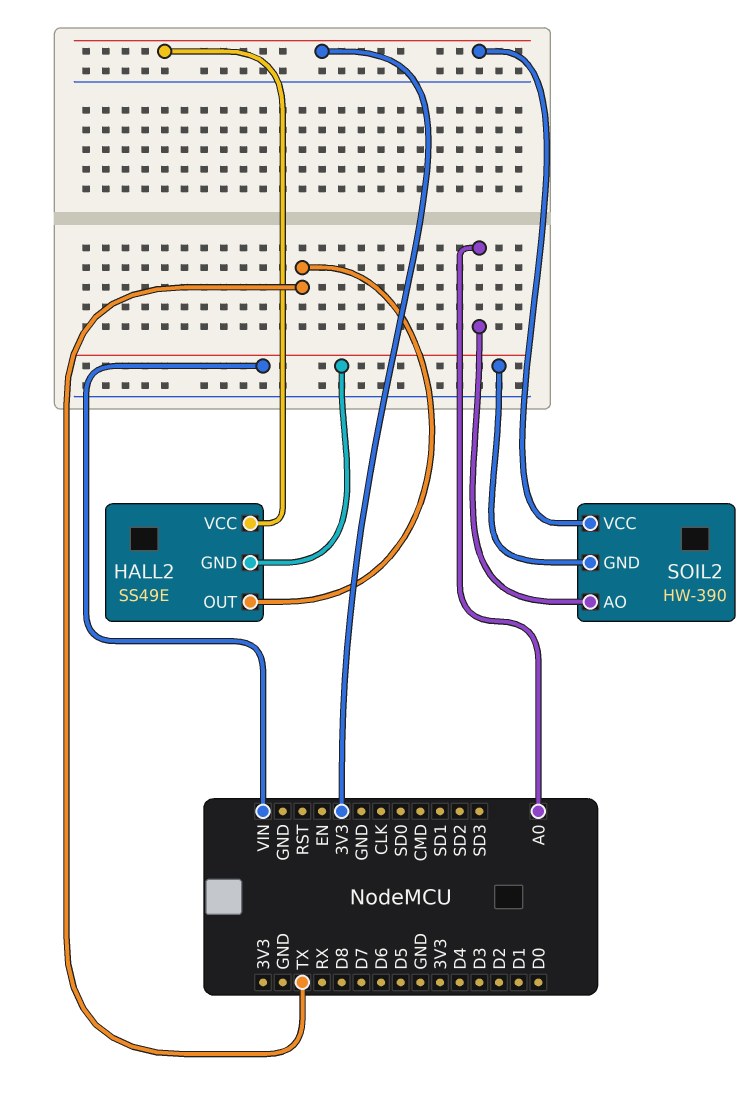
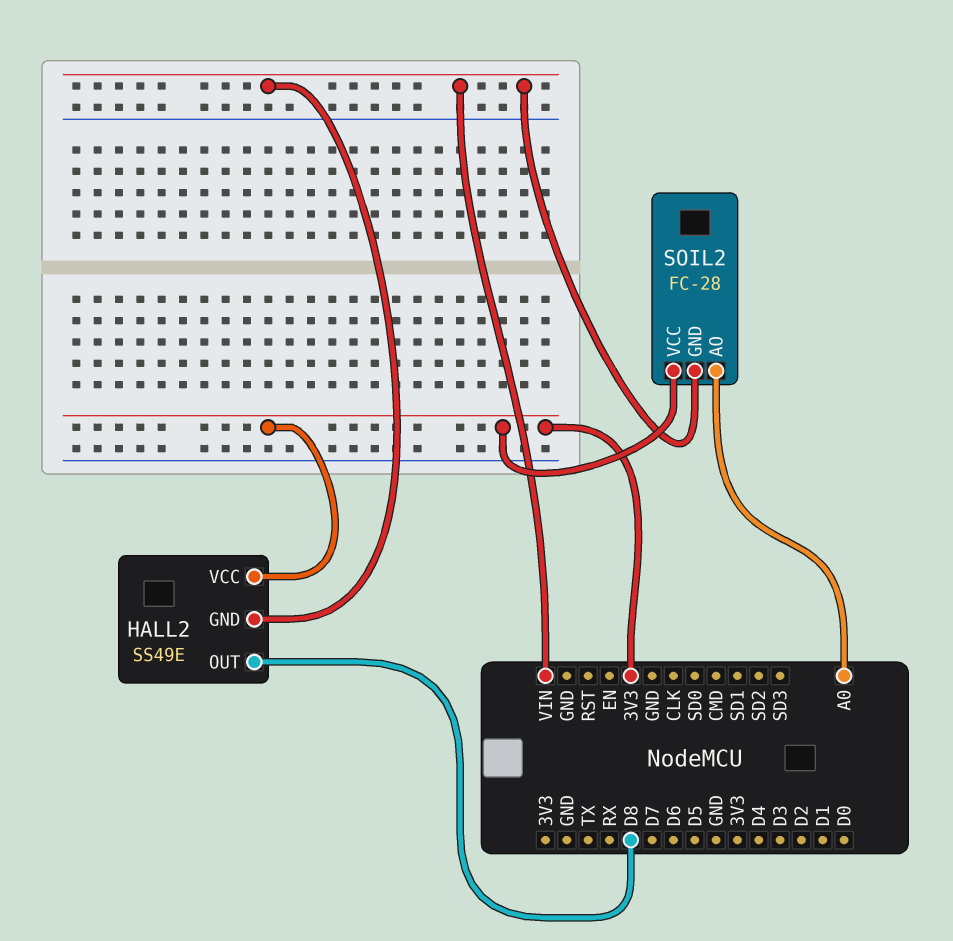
HALL2 pin OUT: TX -> D8
SOIL2: HW-390 -> FC-28

